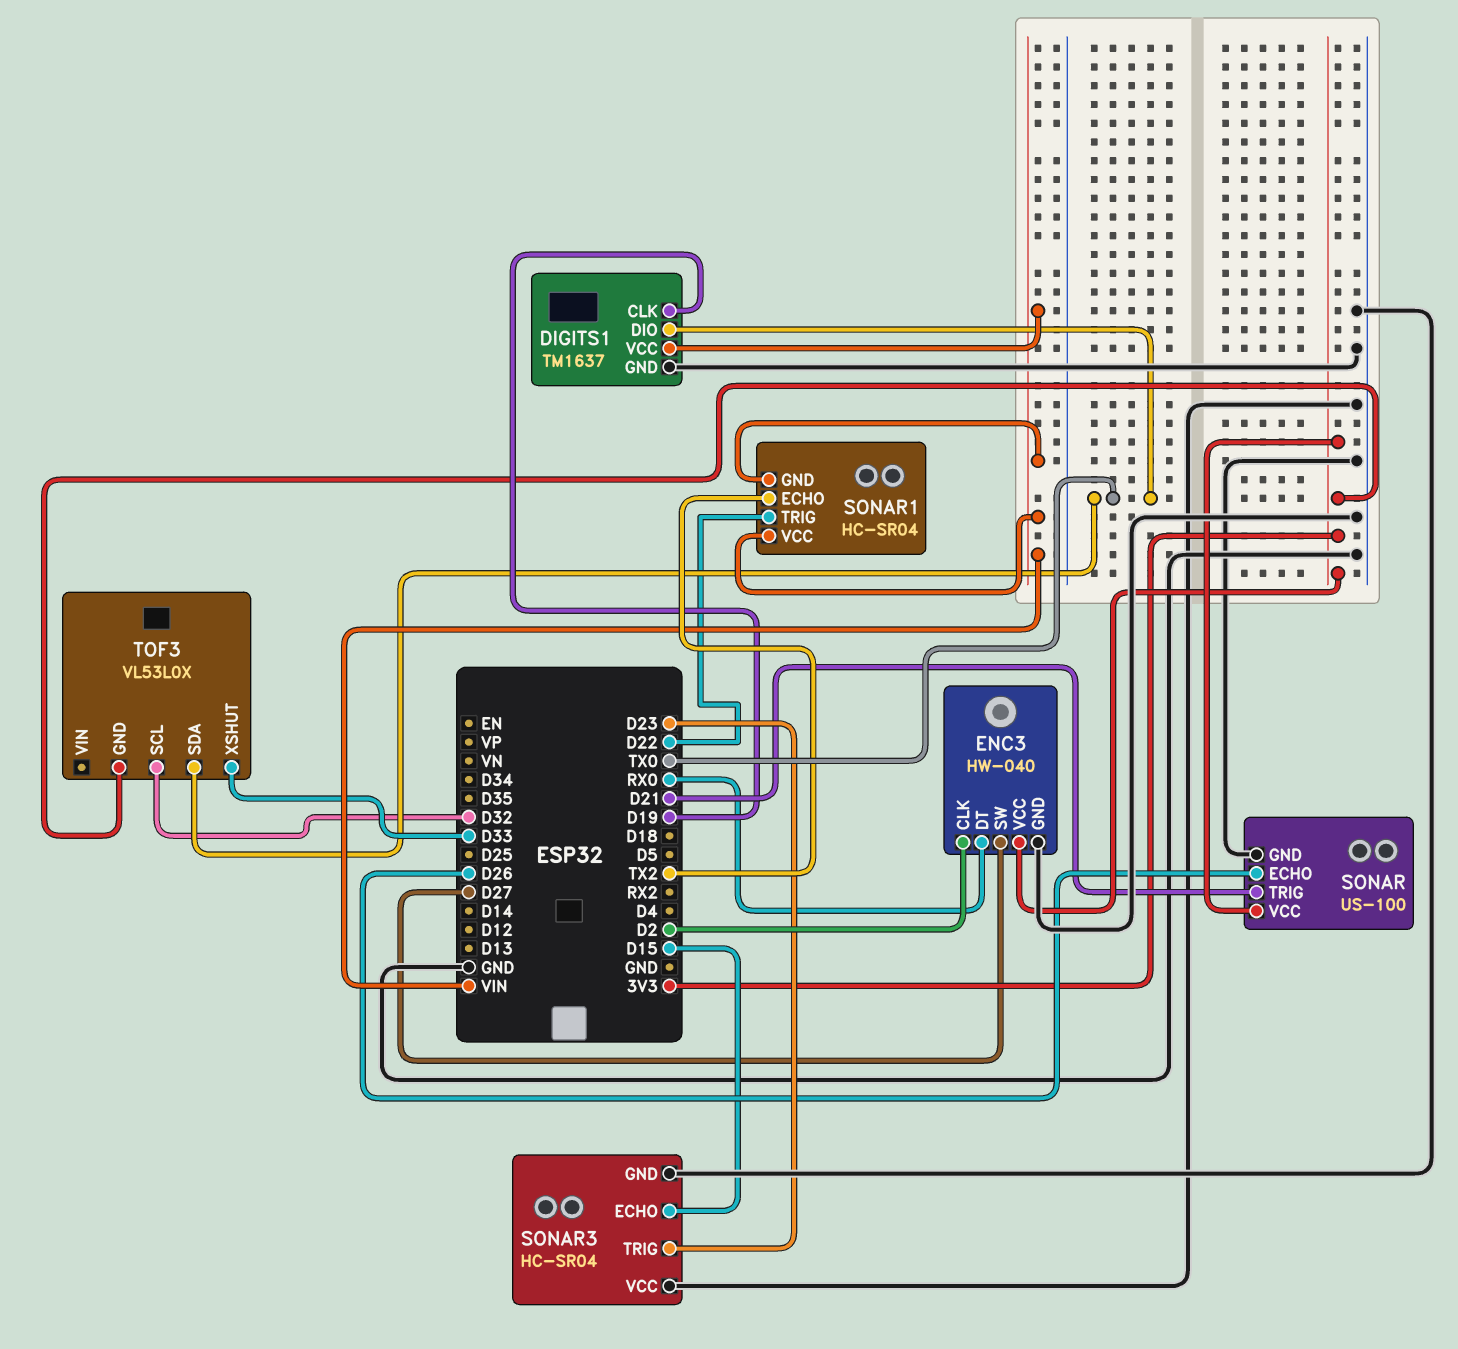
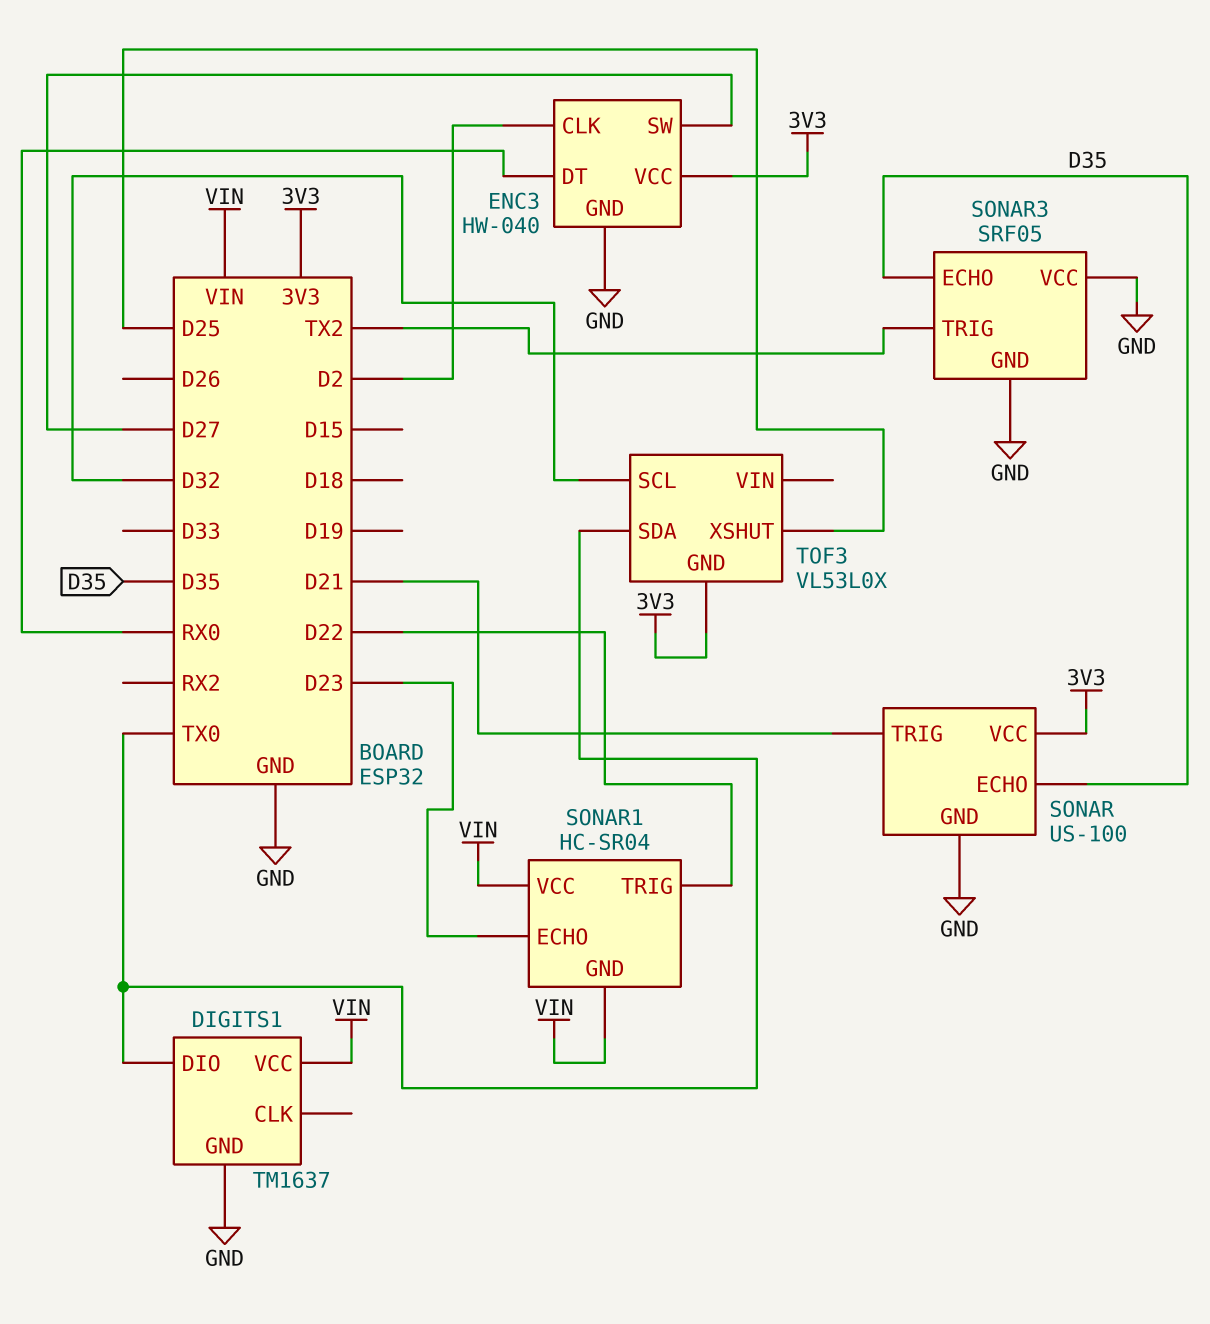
DIGITS1 pin CLK: D19 -> none
SONAR pin ECHO: D26 -> D35
SONAR1 pin ECHO: TX2 -> D23
SONAR3: HC-SR04 -> SRF05
SONAR3 pin ECHO: D15 -> D35
SONAR3 pin TRIG: D23 -> TX2
TOF3 pin XSHUT: D33 -> D25

